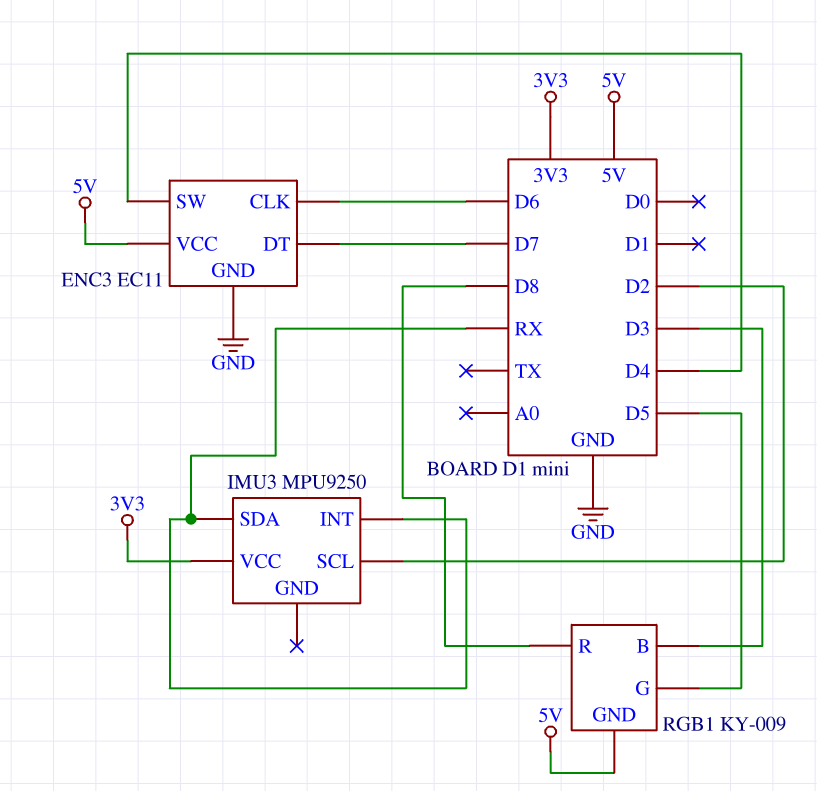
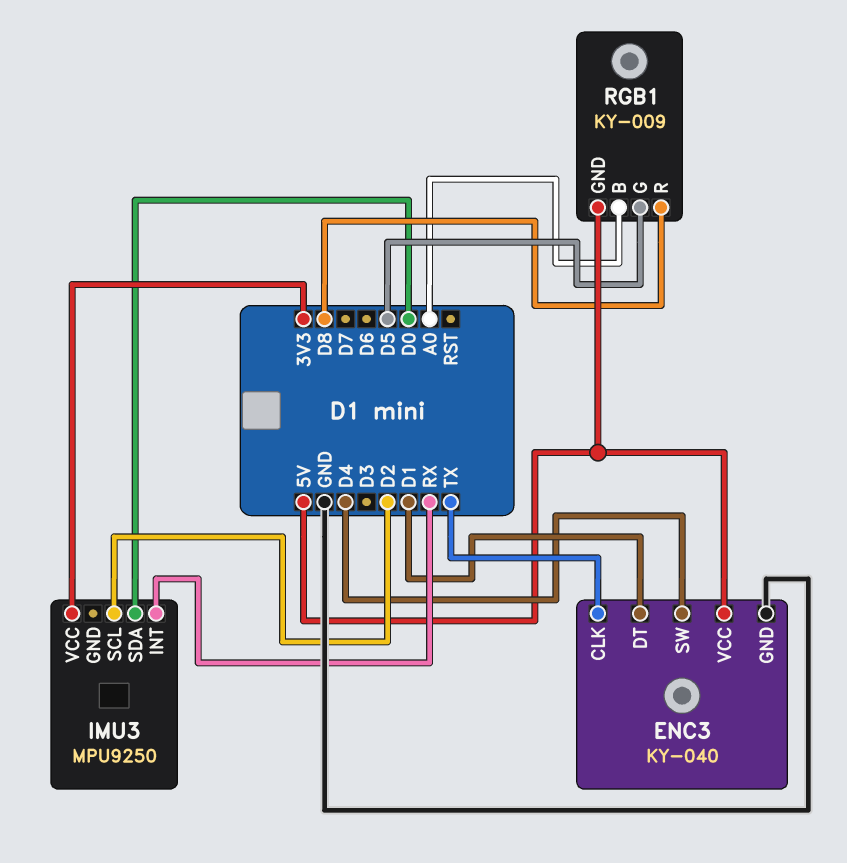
ENC3: EC11 -> KY-040
ENC3 pin CLK: D6 -> TX
ENC3 pin DT: D7 -> D1
IMU3 pin SDA: RX -> D0
RGB1 pin B: D3 -> A0

